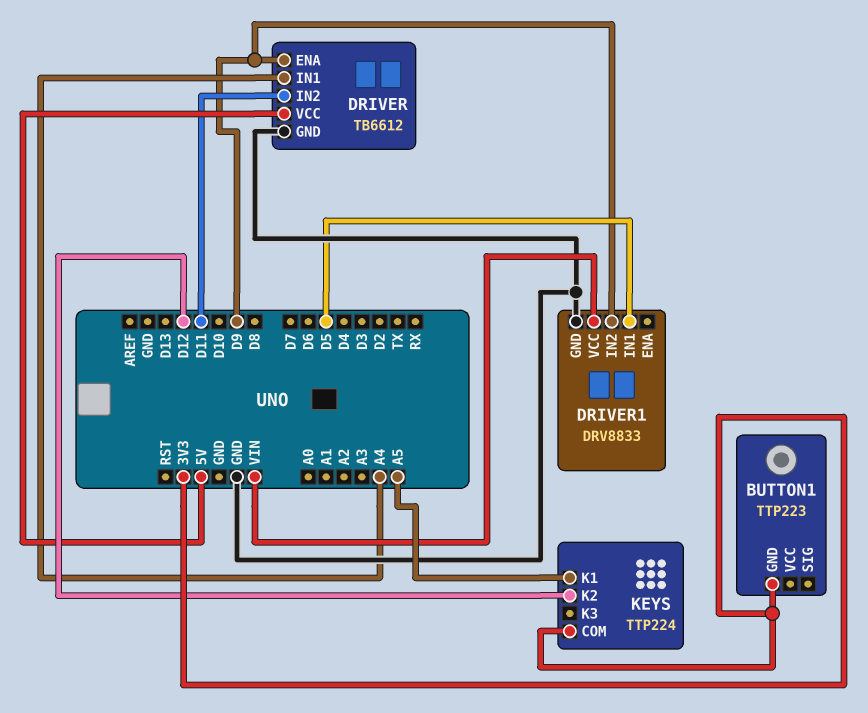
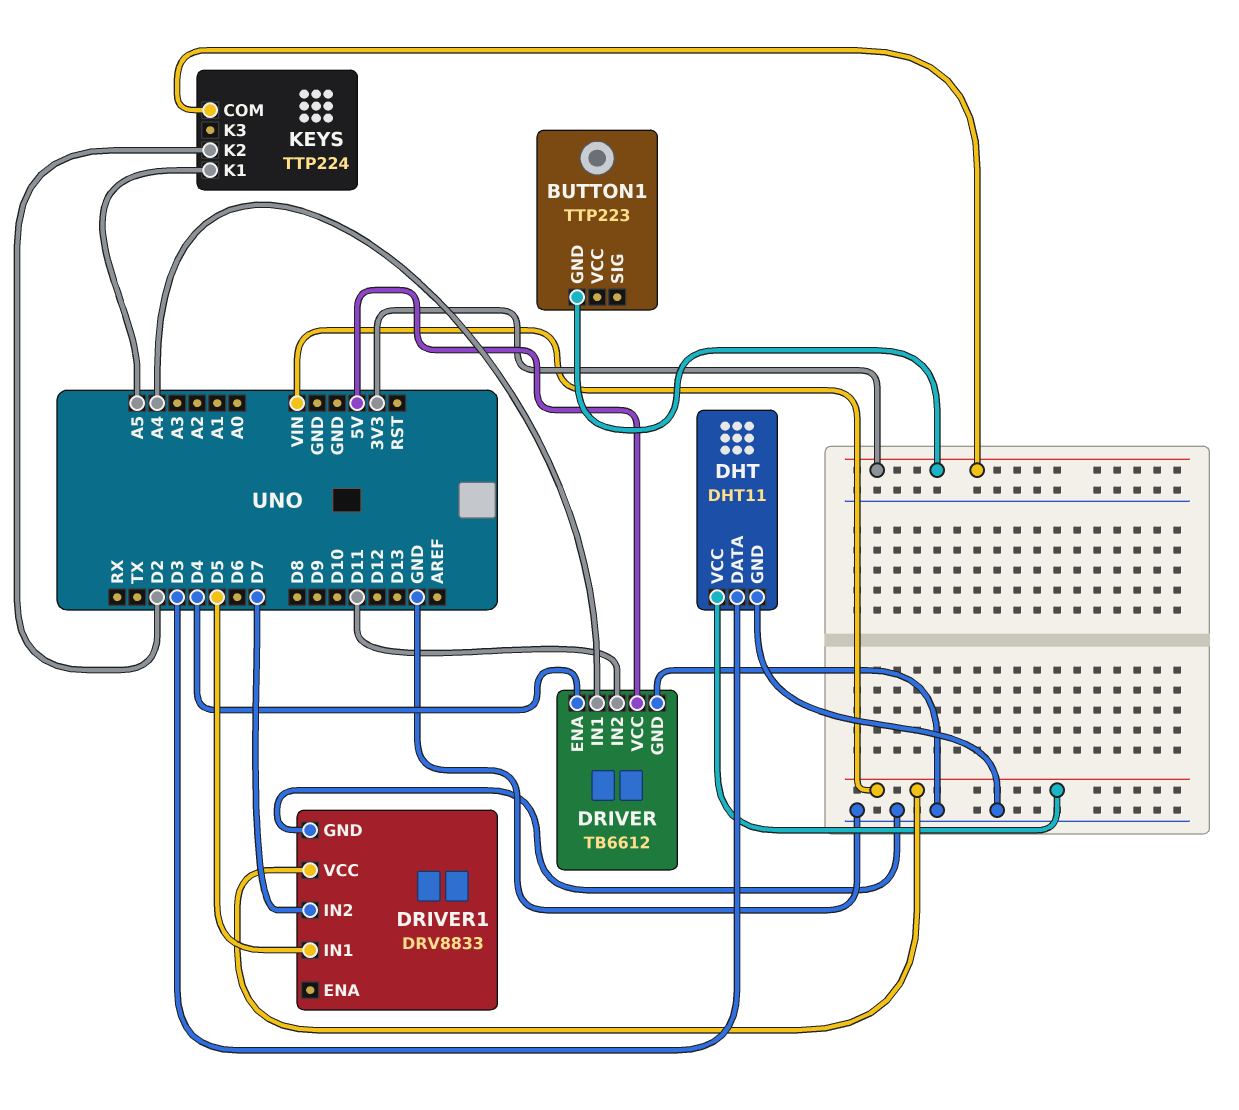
DHT: none -> DHT11
DHT pin DATA: none -> D3
DHT pin GND: none -> GND
DHT pin VCC: none -> VIN
DRIVER pin ENA: D9 -> D4
DRIVER1 pin IN2: D9 -> D7
KEYS pin K2: D12 -> D2

